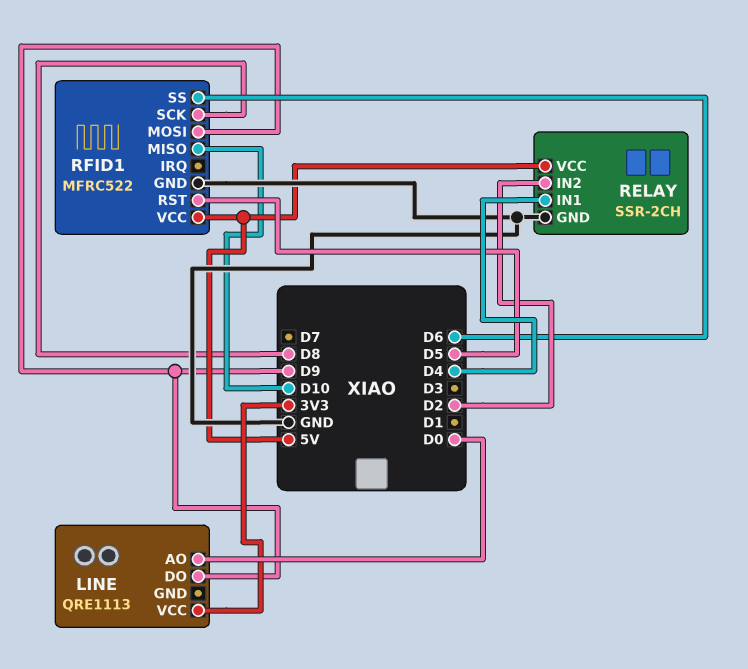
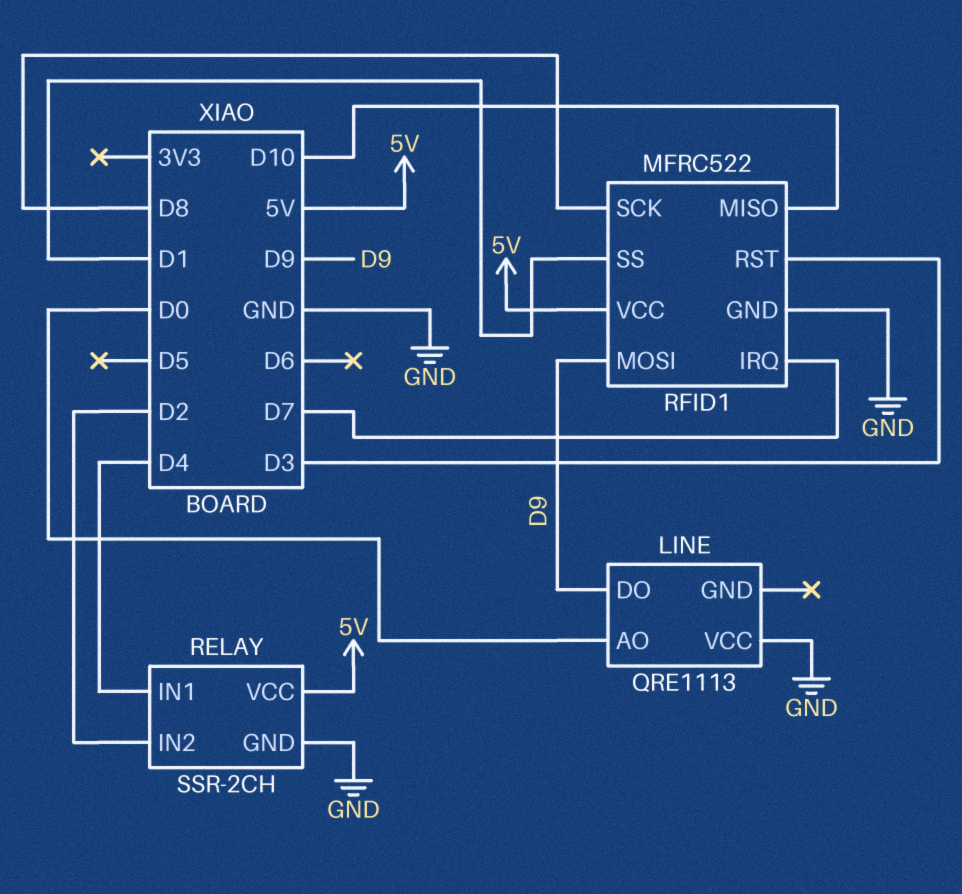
LINE pin VCC: 3V3 -> GND
RFID1 pin IRQ: none -> D7
RFID1 pin RST: D5 -> D3
RFID1 pin SS: D6 -> D1

